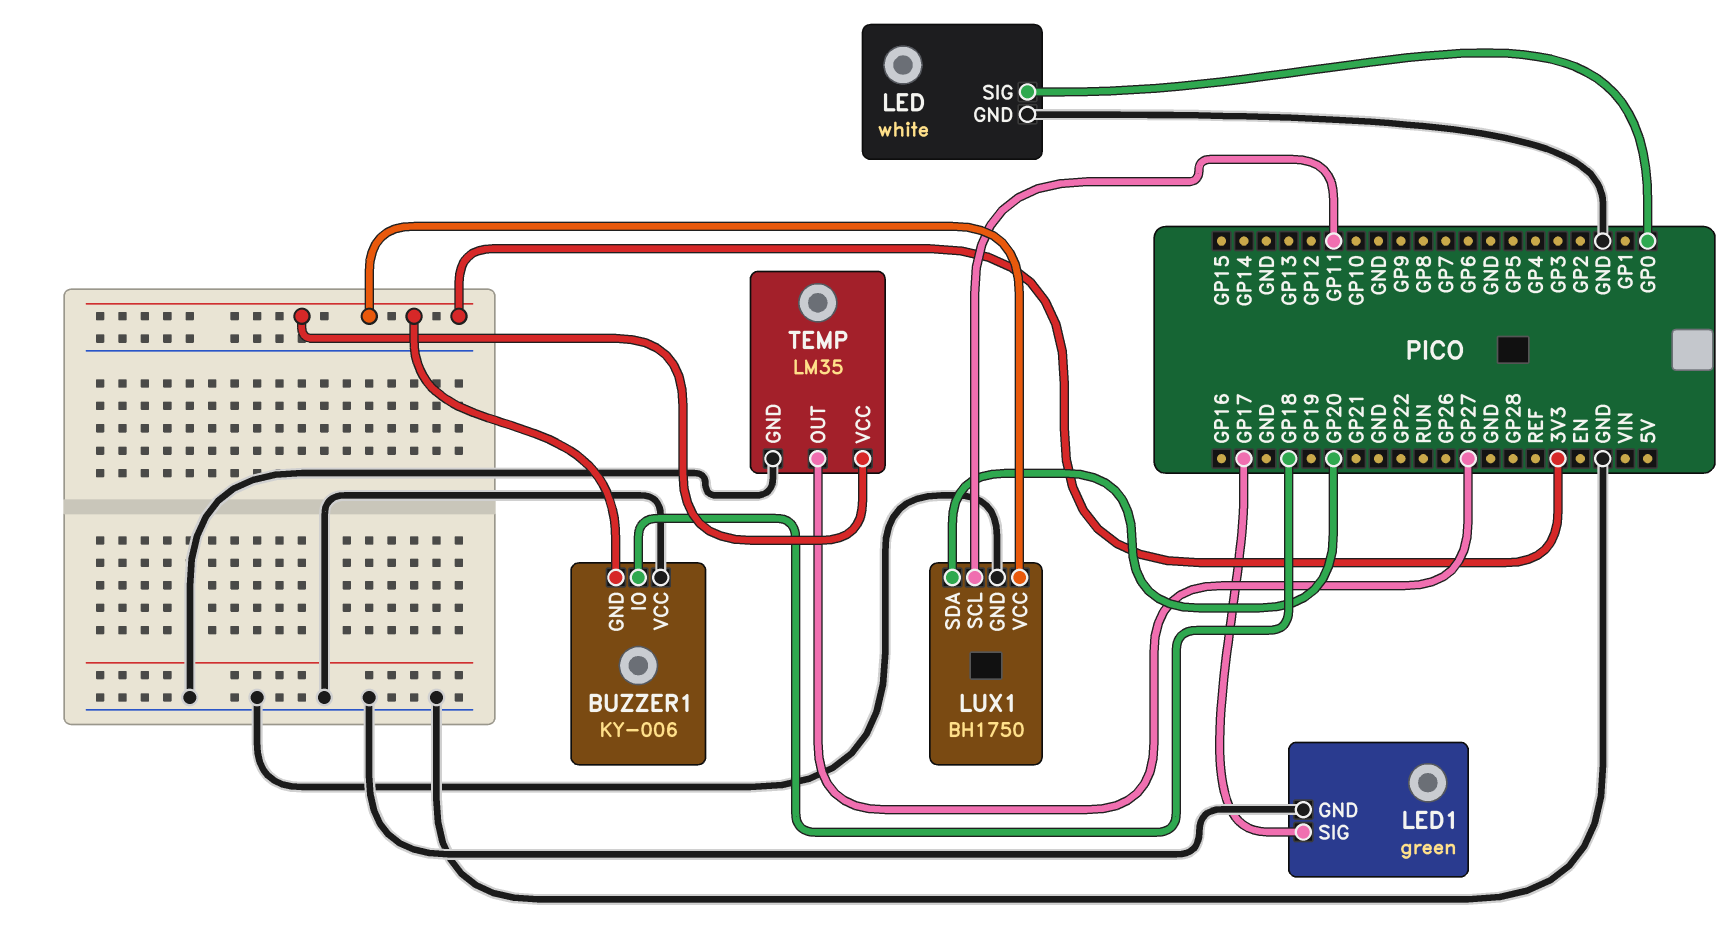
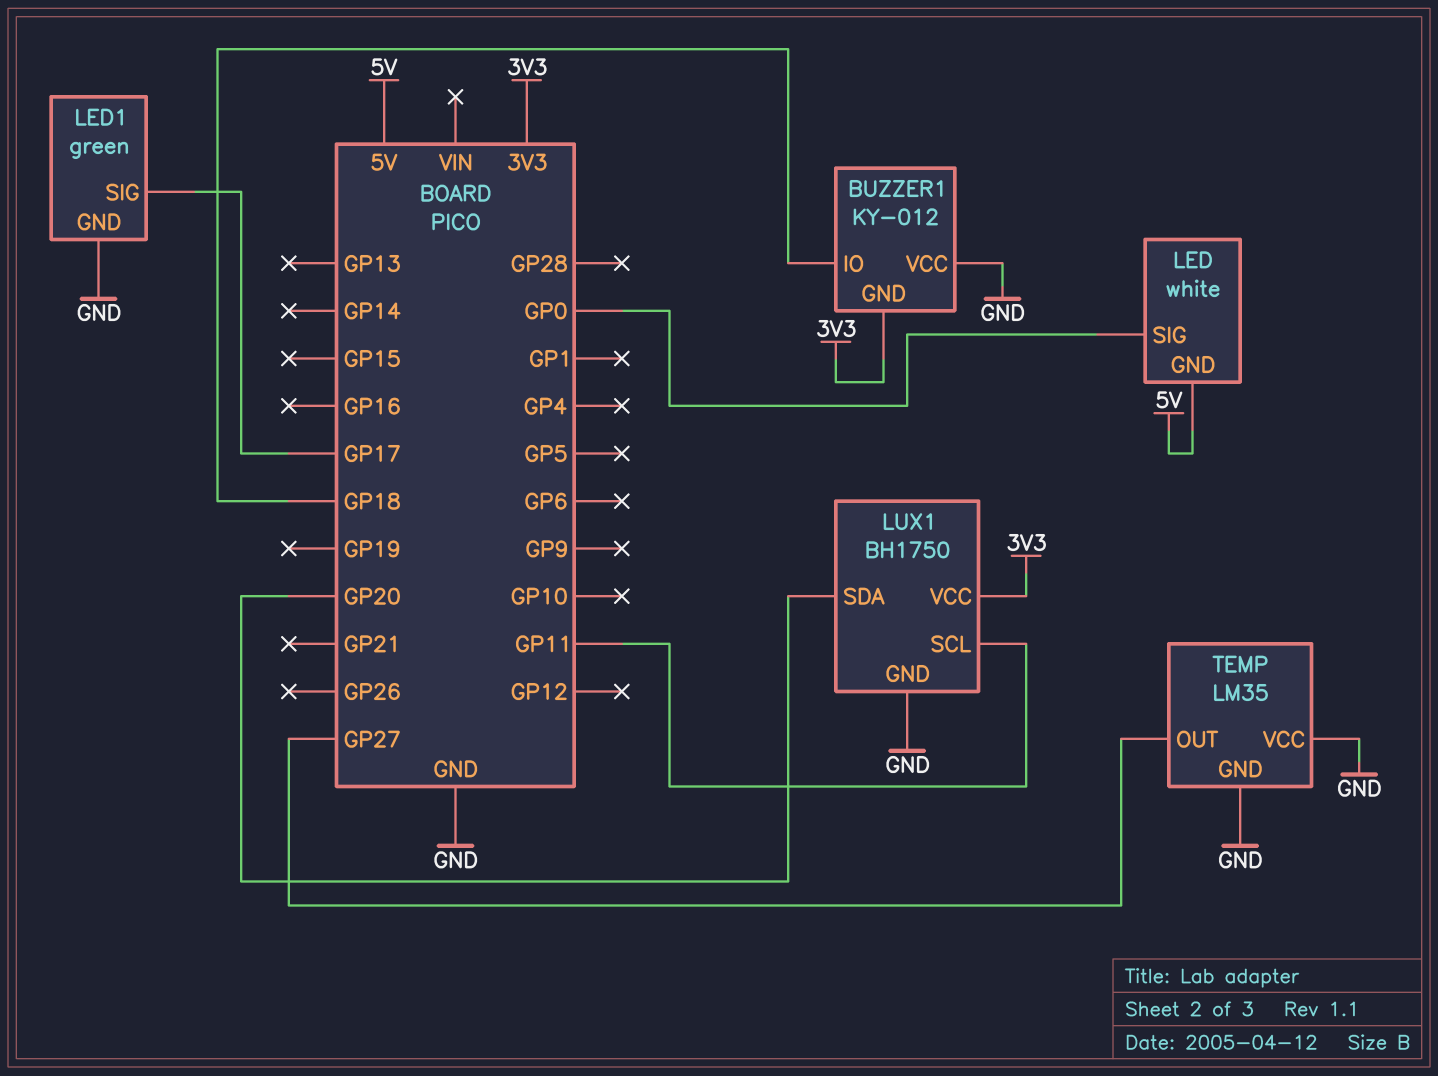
BUZZER1: KY-006 -> KY-012
LED pin GND: GND -> 5V
TEMP pin VCC: 3V3 -> GND

